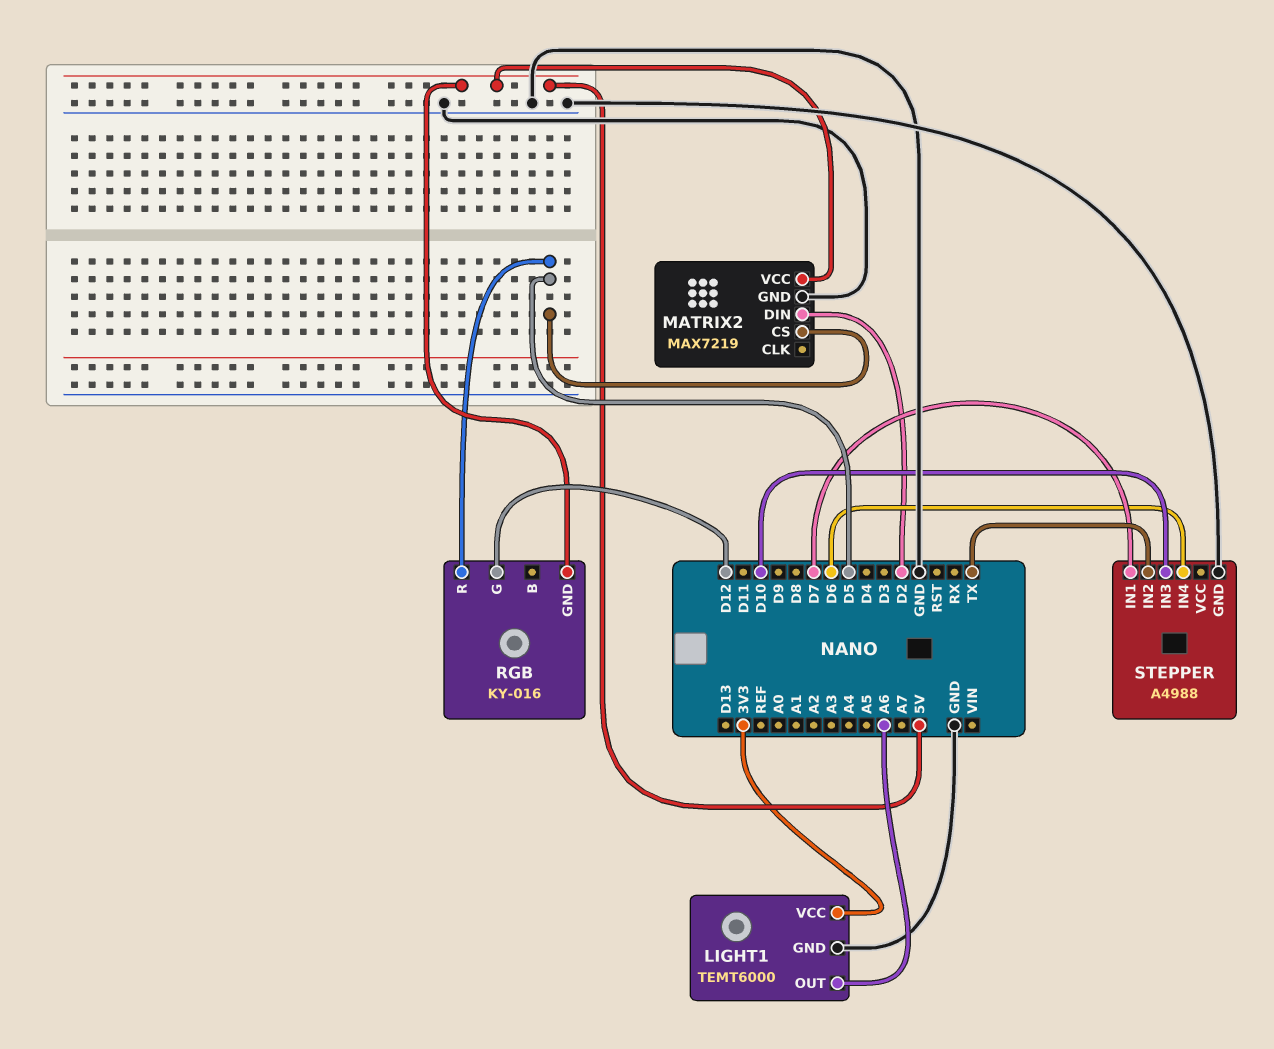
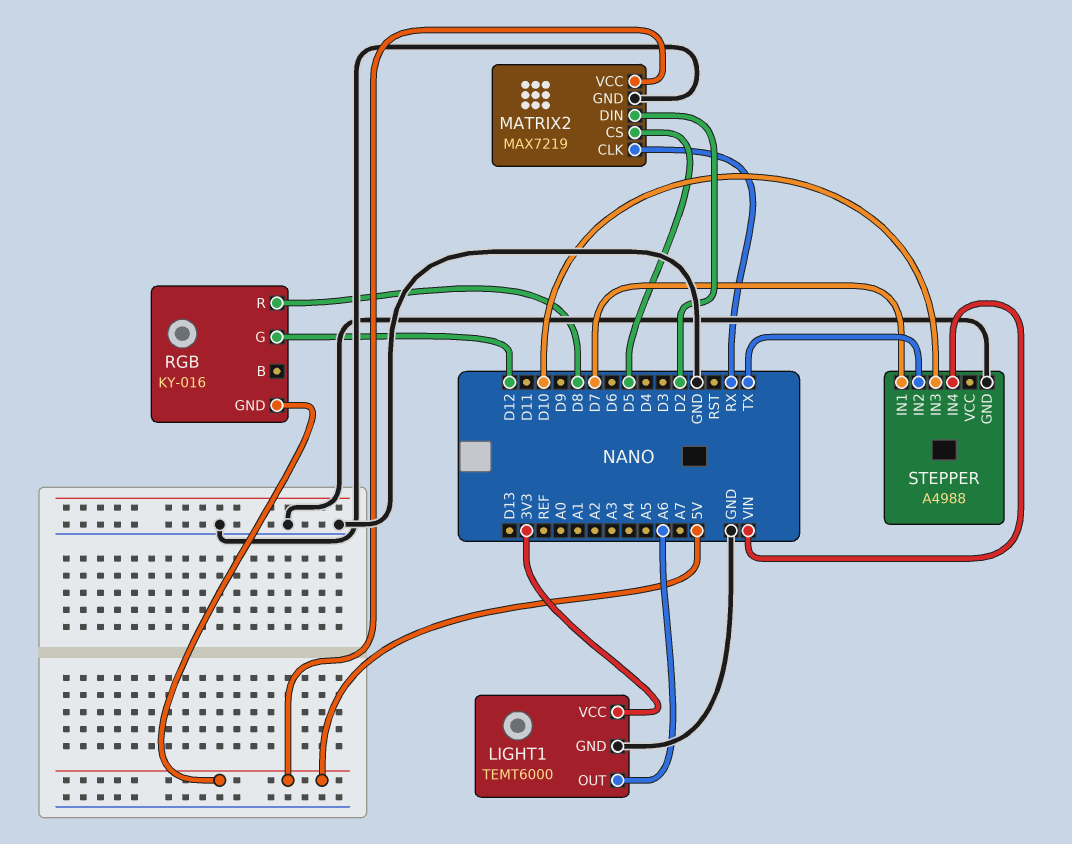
MATRIX2 pin CLK: none -> RX
RGB pin R: D5 -> D8
STEPPER pin IN4: D6 -> VIN

